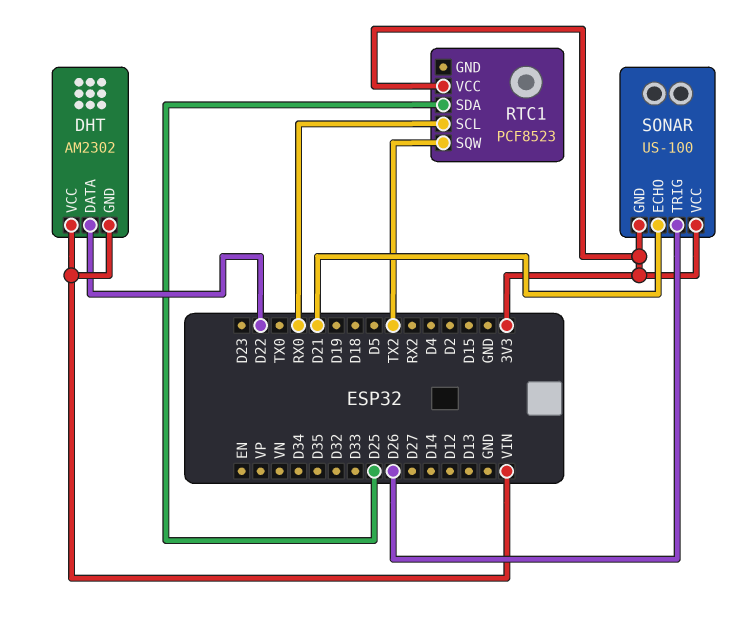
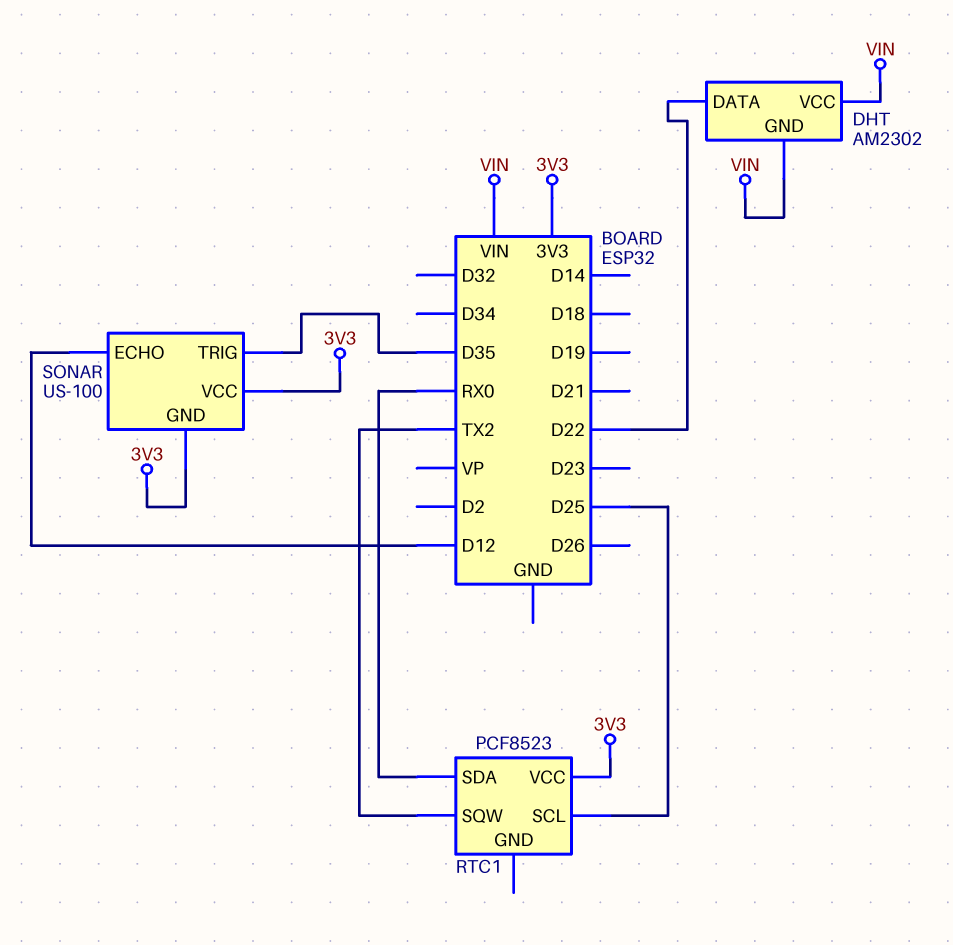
RTC1 pin SCL: RX0 -> D25
RTC1 pin SDA: D25 -> RX0
SONAR pin ECHO: D21 -> D12
SONAR pin TRIG: D26 -> D35

